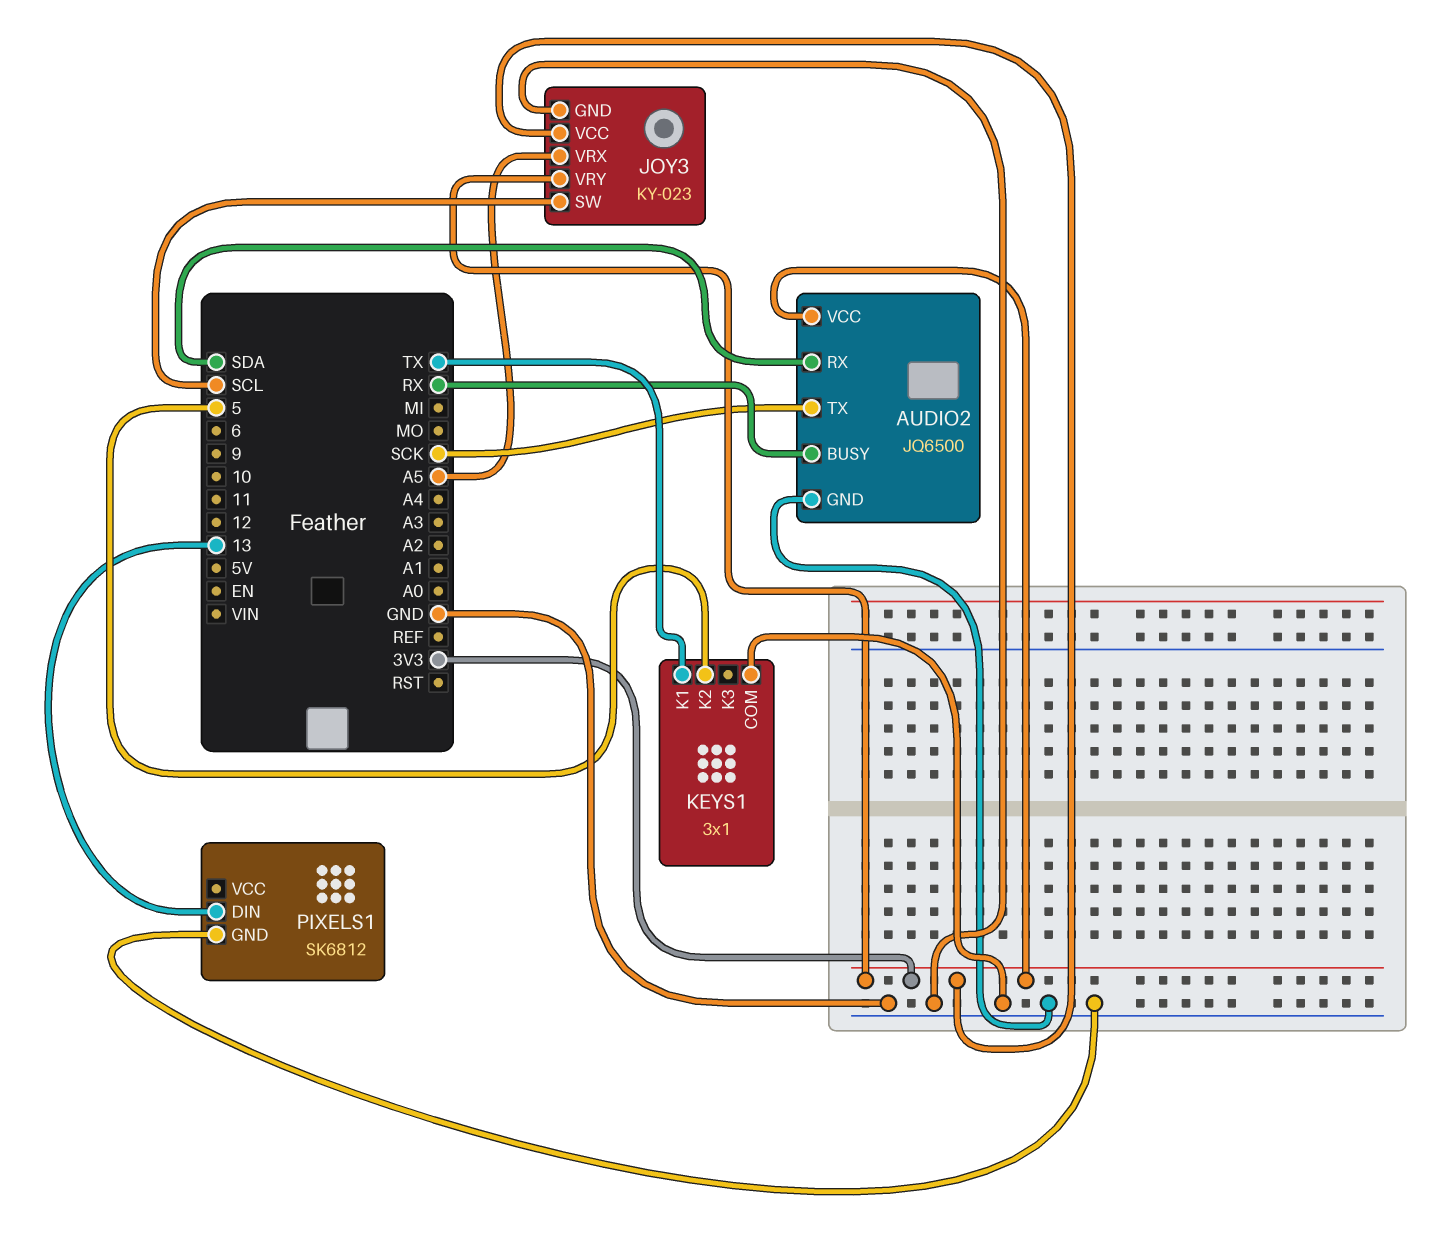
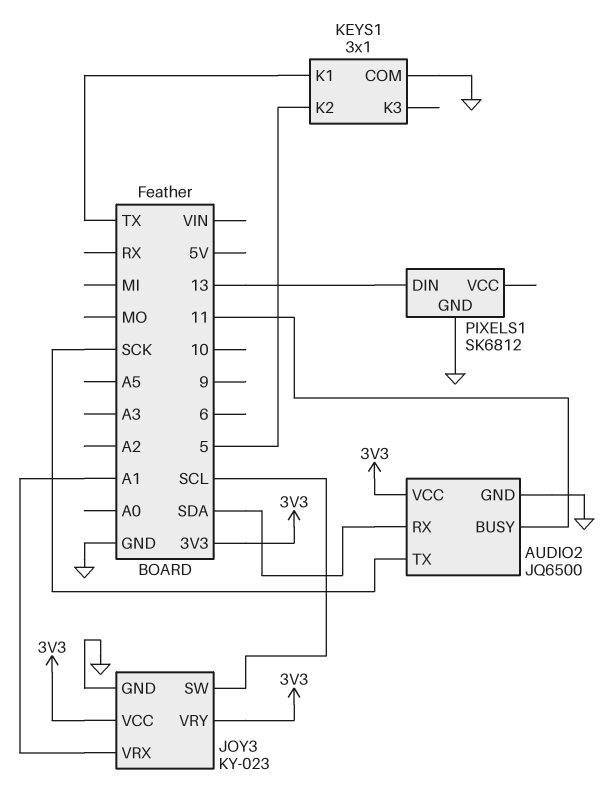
AUDIO2 pin BUSY: RX -> 11
JOY3 pin VRX: A5 -> A1

